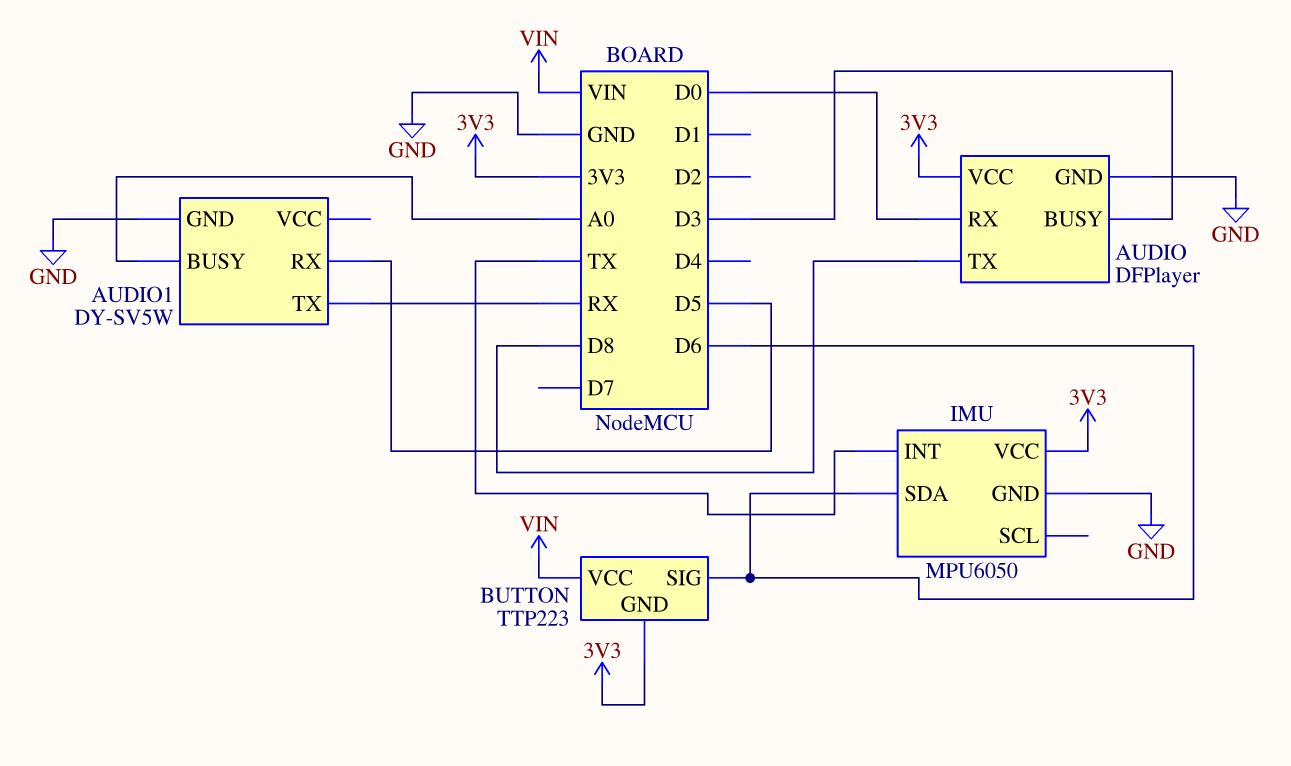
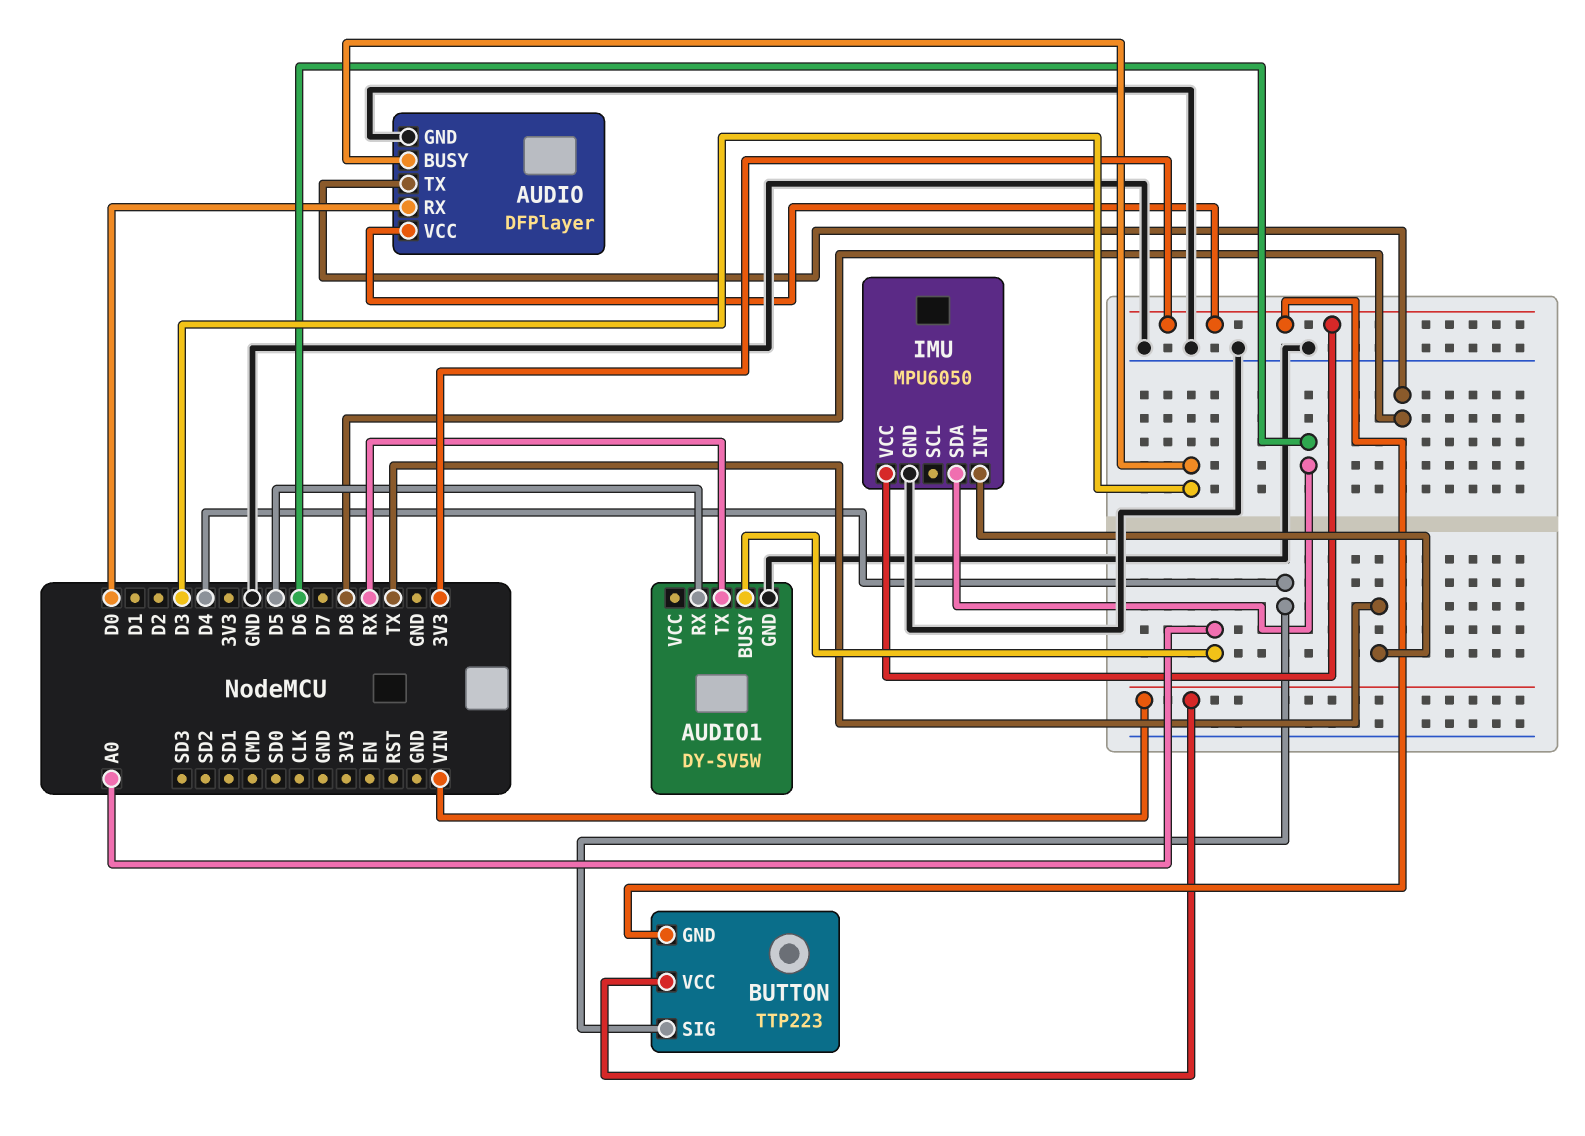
BUTTON pin SIG: D6 -> D4

